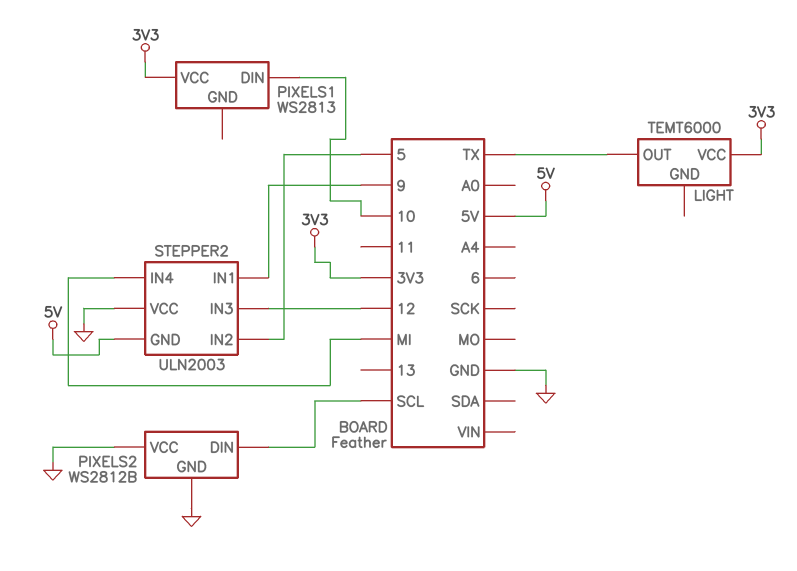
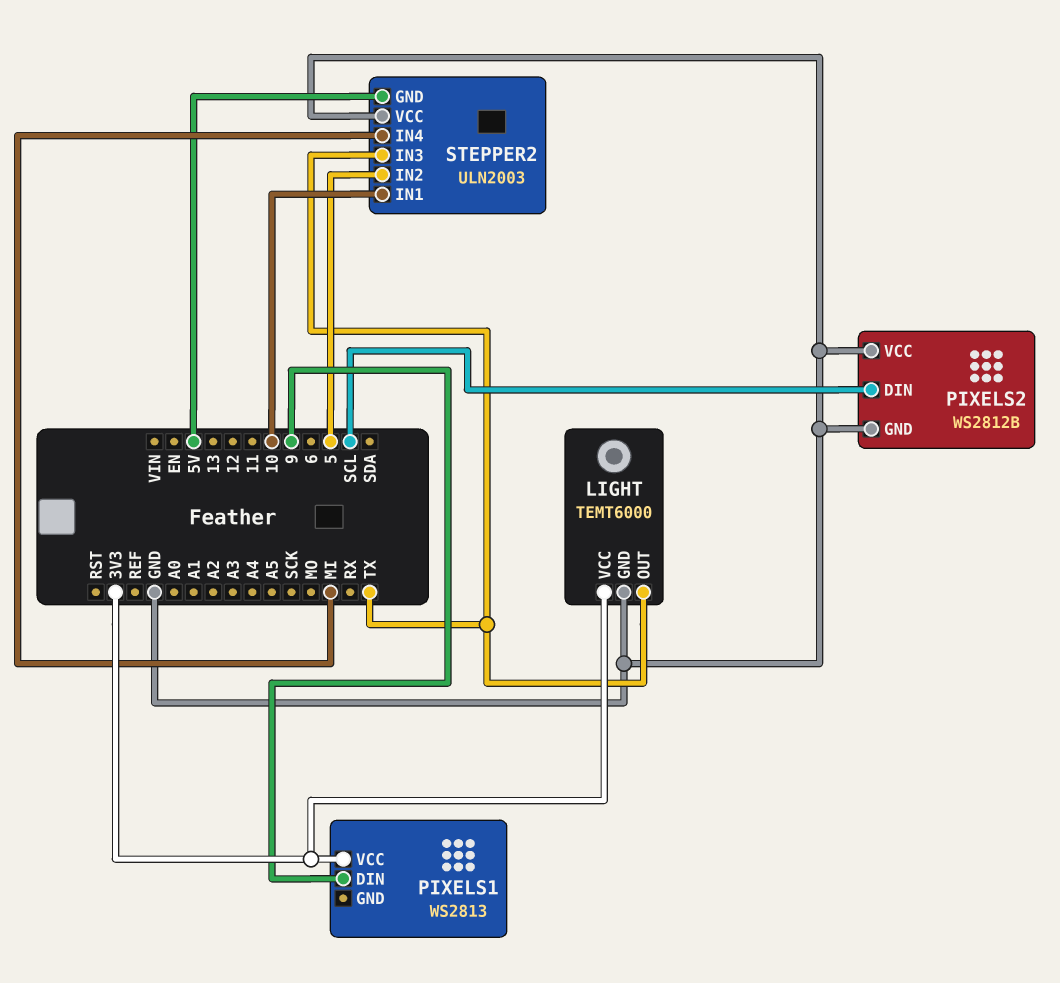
LIGHT pin GND: none -> GND
PIXELS1 pin DIN: 10 -> 9
STEPPER2 pin IN1: 9 -> 10
STEPPER2 pin IN3: 12 -> TX

